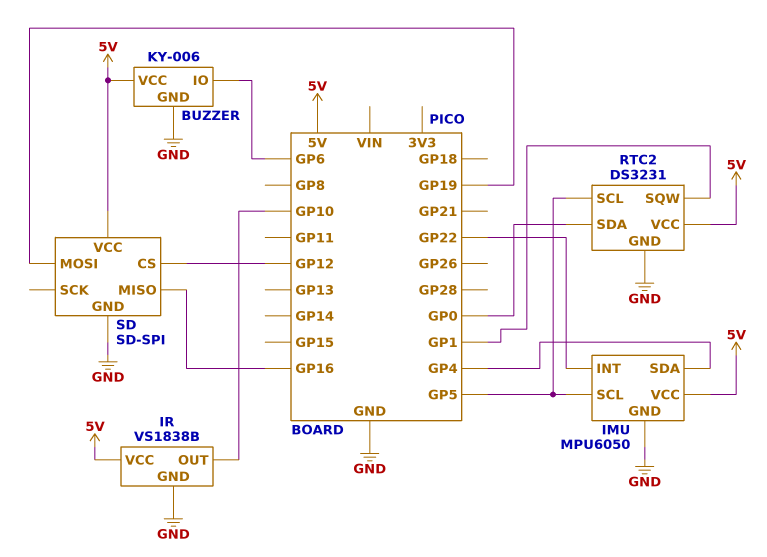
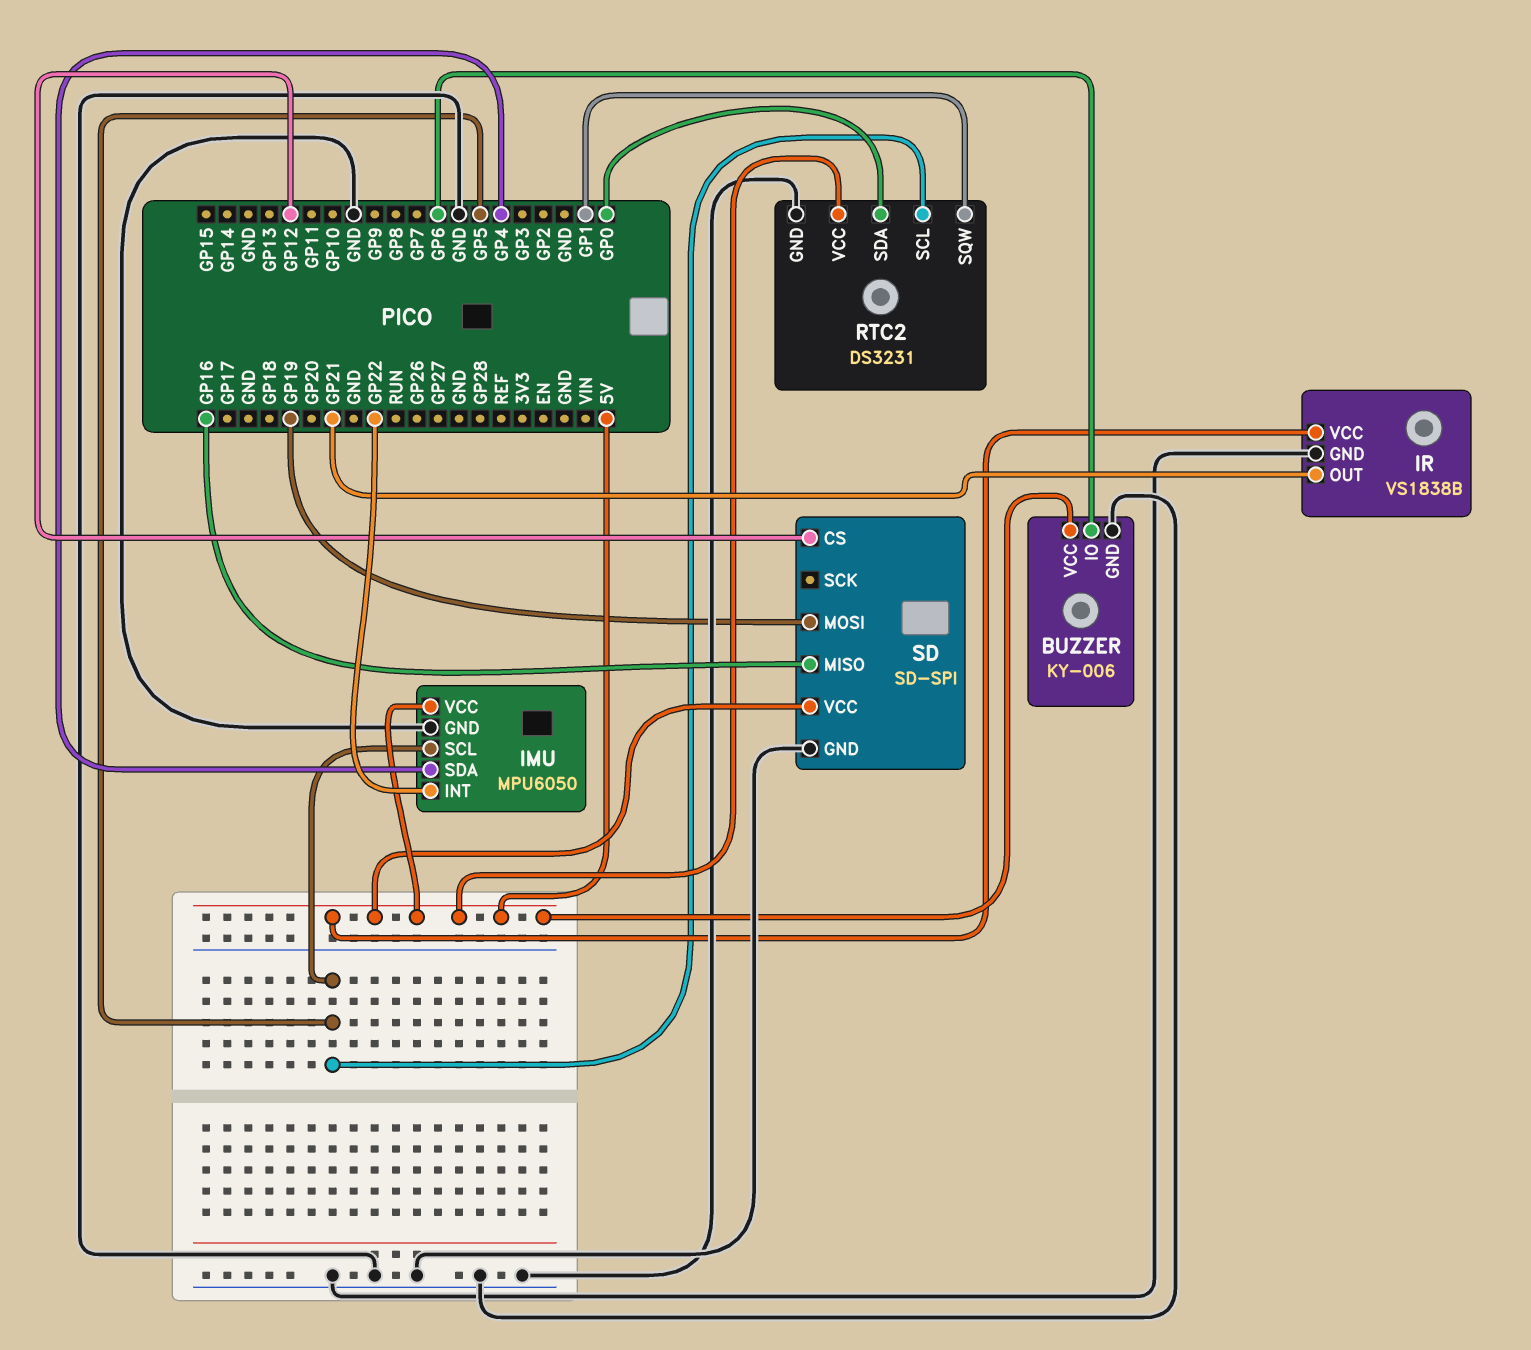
IR pin OUT: GP10 -> GP21

